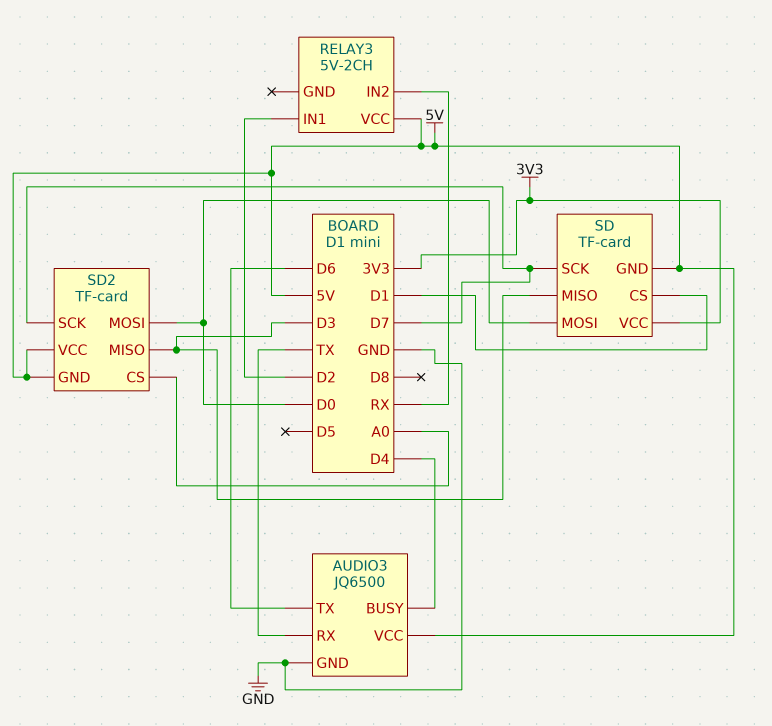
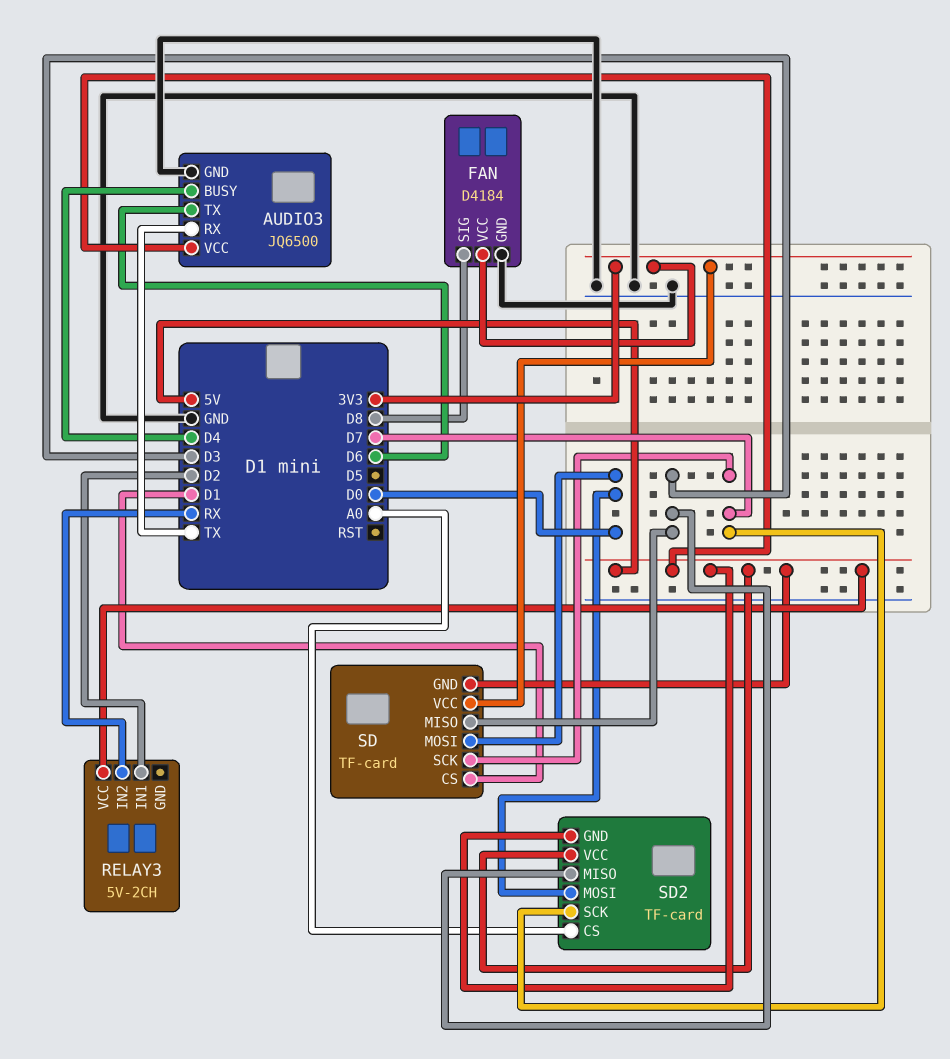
FAN: none -> D4184
FAN pin GND: none -> GND
FAN pin SIG: none -> D8
FAN pin VCC: none -> 3V3

